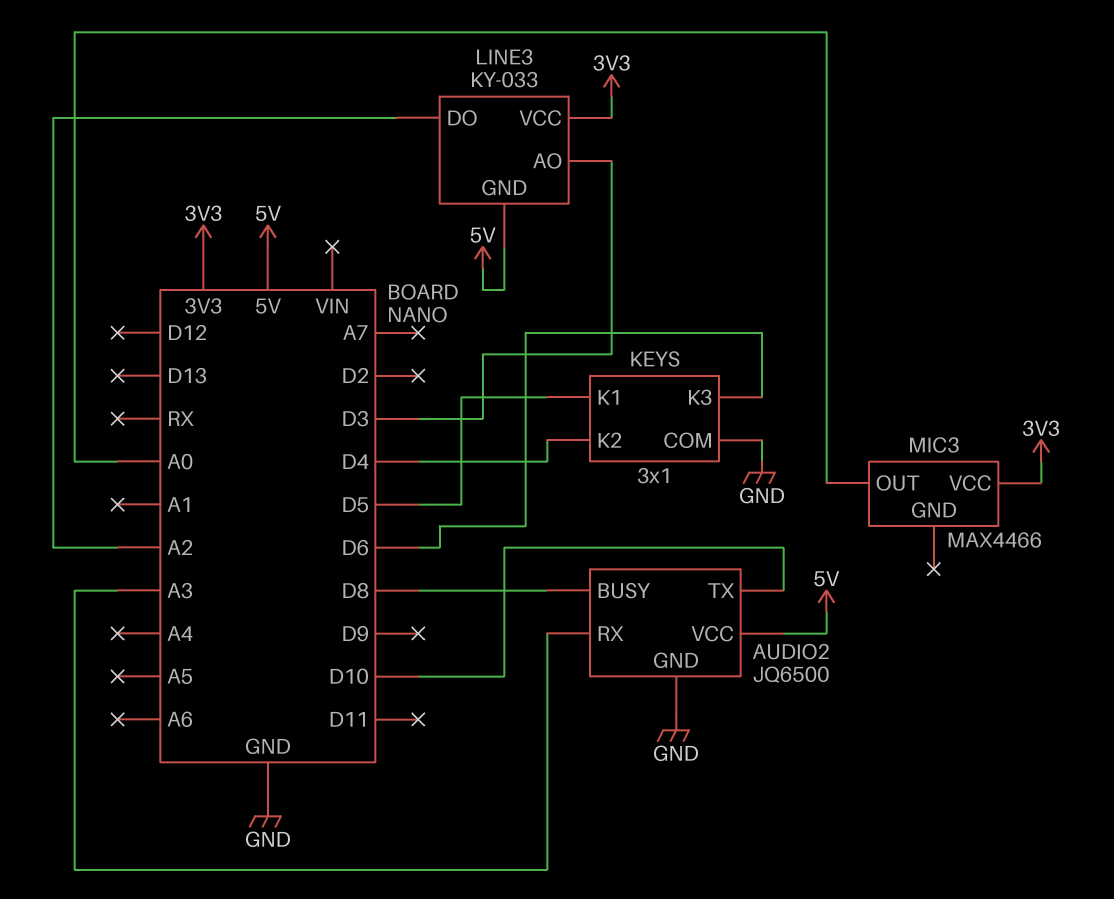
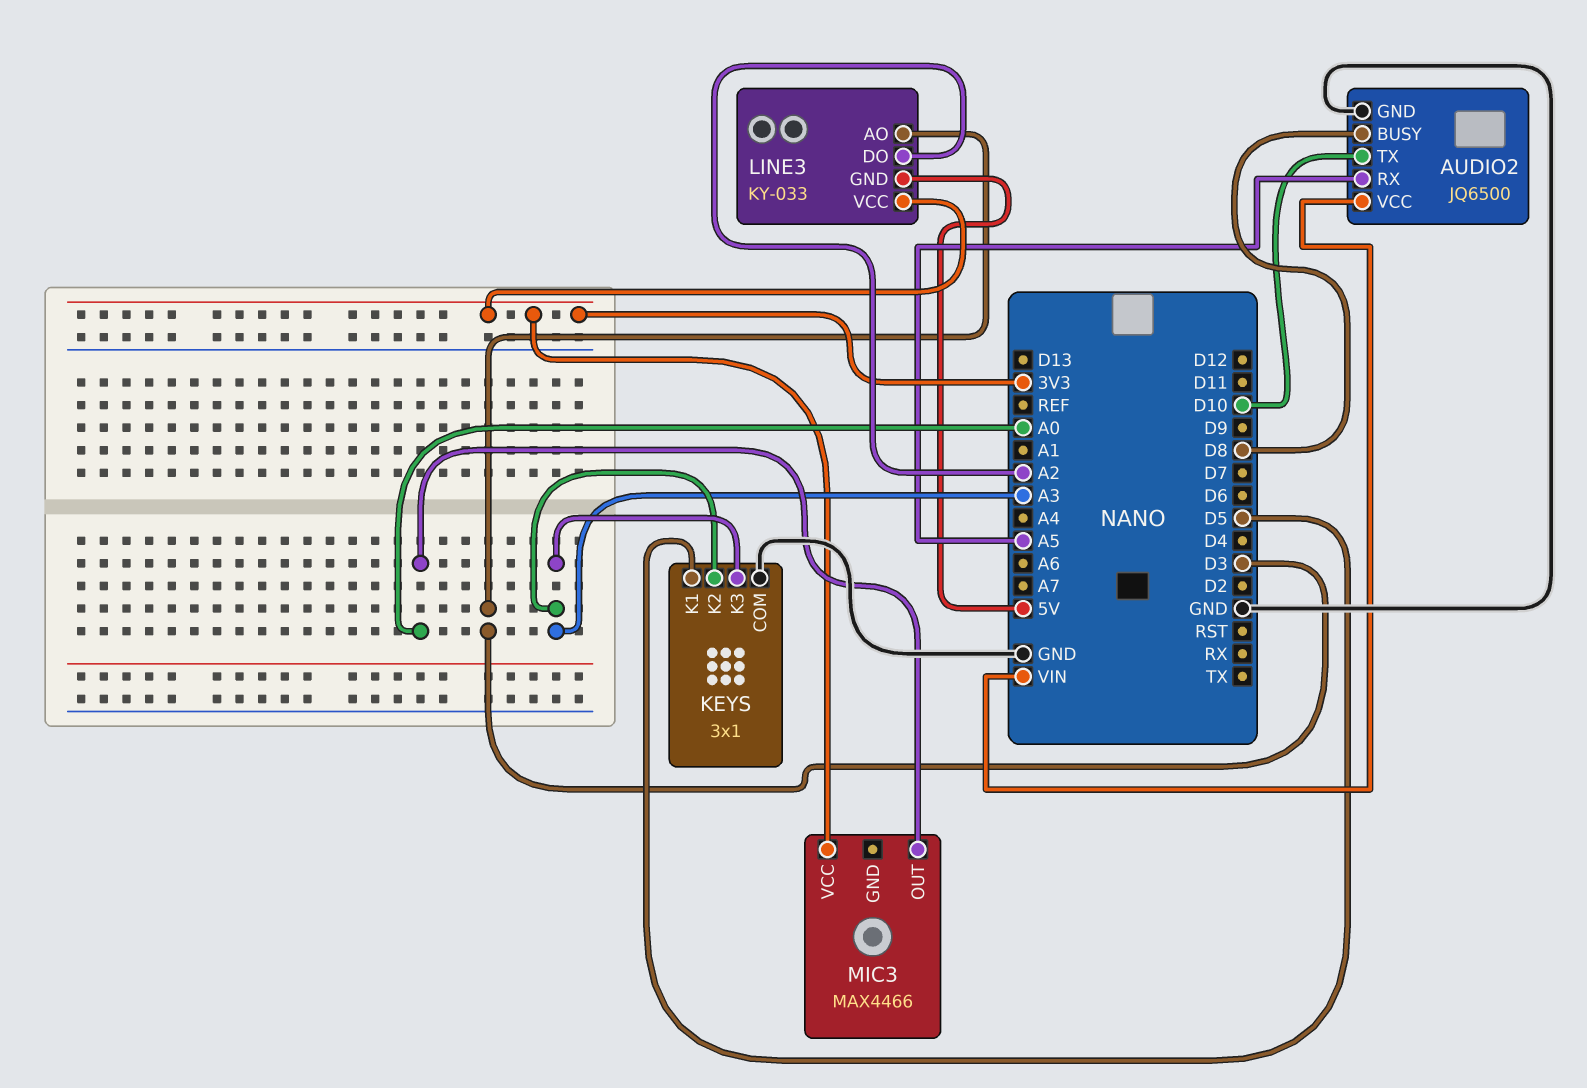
AUDIO2 pin RX: A3 -> A5
AUDIO2 pin VCC: 5V -> VIN
KEYS pin K2: D4 -> A3
KEYS pin K3: D6 -> A3

